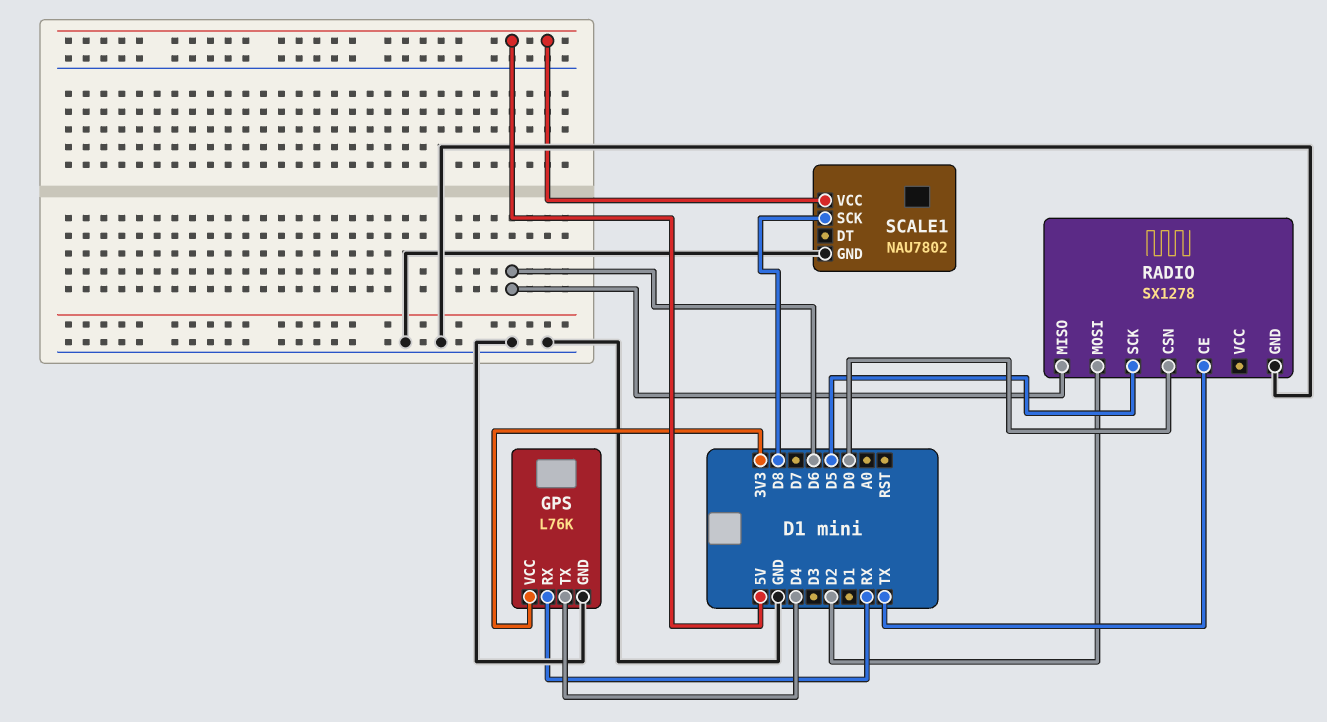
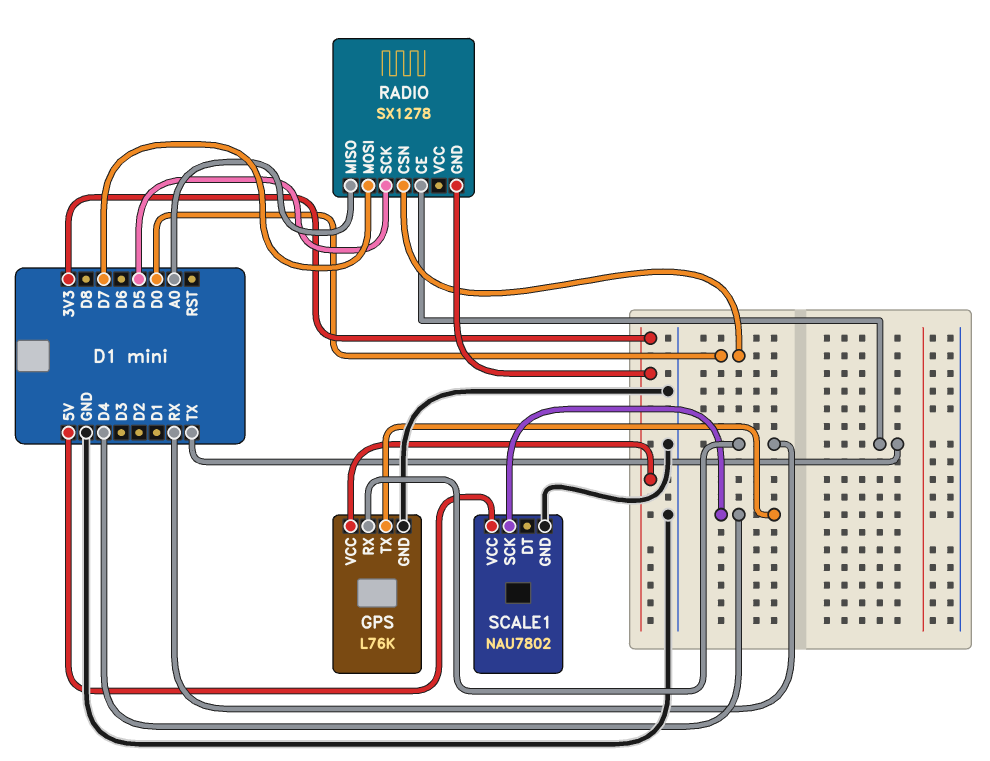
RADIO pin GND: GND -> 3V3
RADIO pin MISO: D6 -> A0
RADIO pin MOSI: D2 -> D7
SCALE1 pin SCK: D8 -> D4

